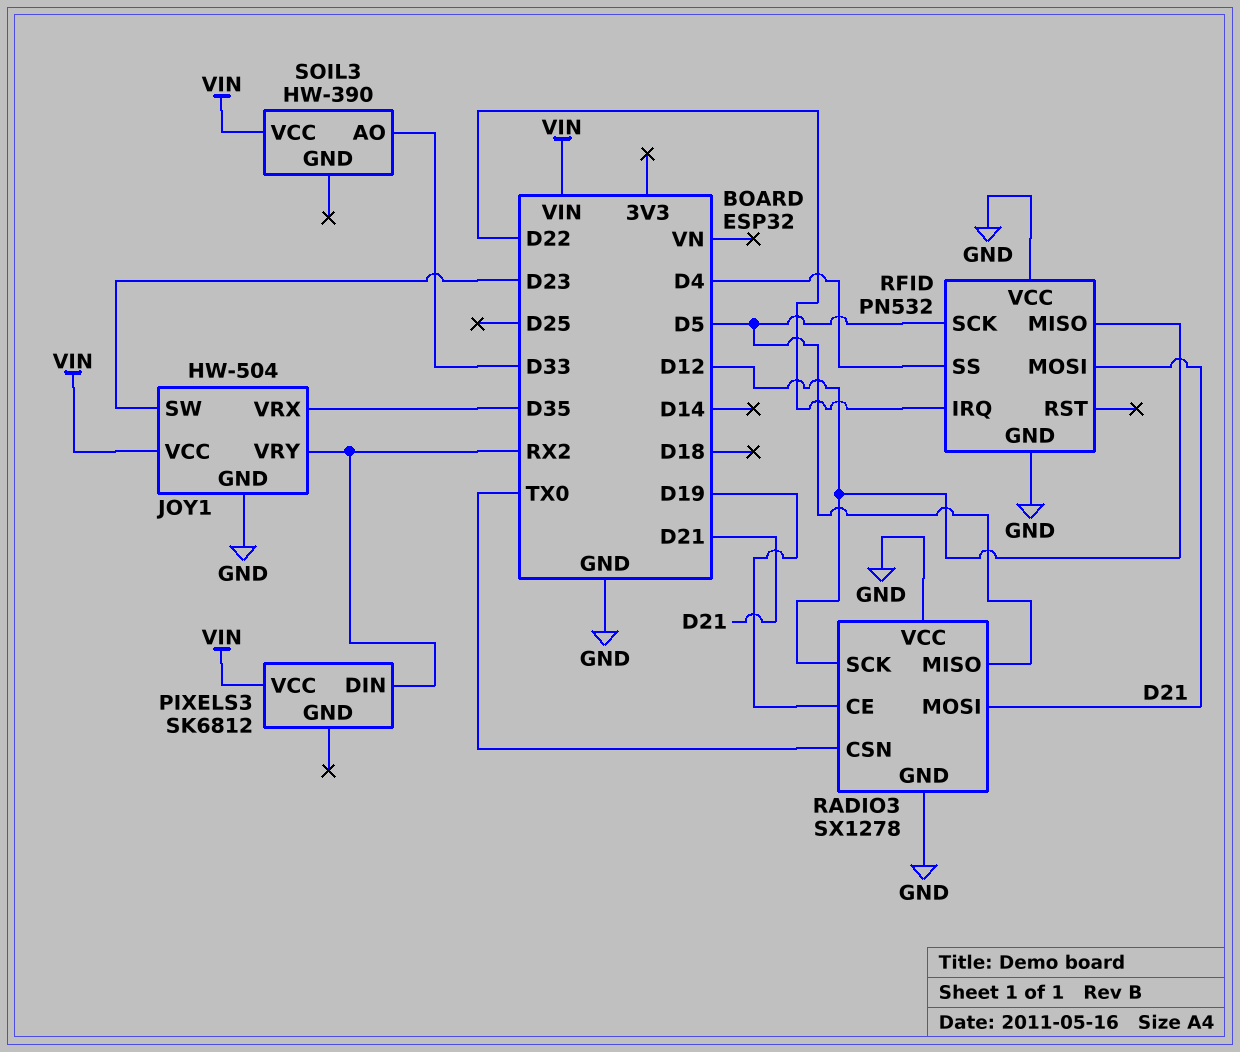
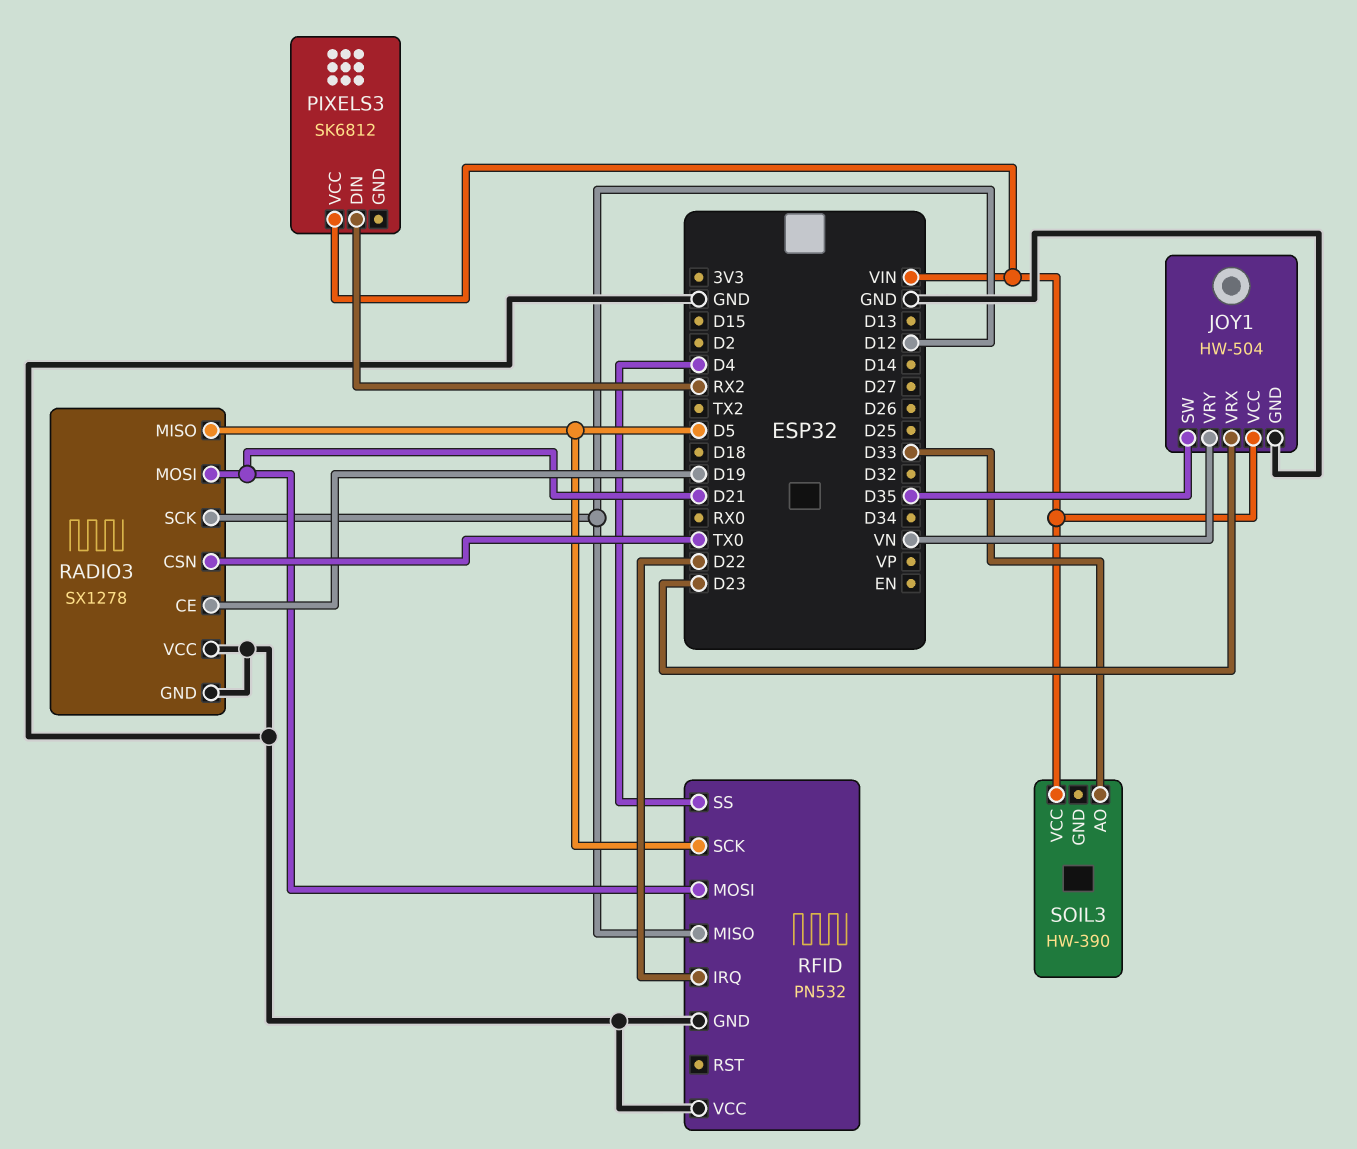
JOY1 pin SW: D23 -> D35
JOY1 pin VRX: D35 -> D23
JOY1 pin VRY: RX2 -> VN

